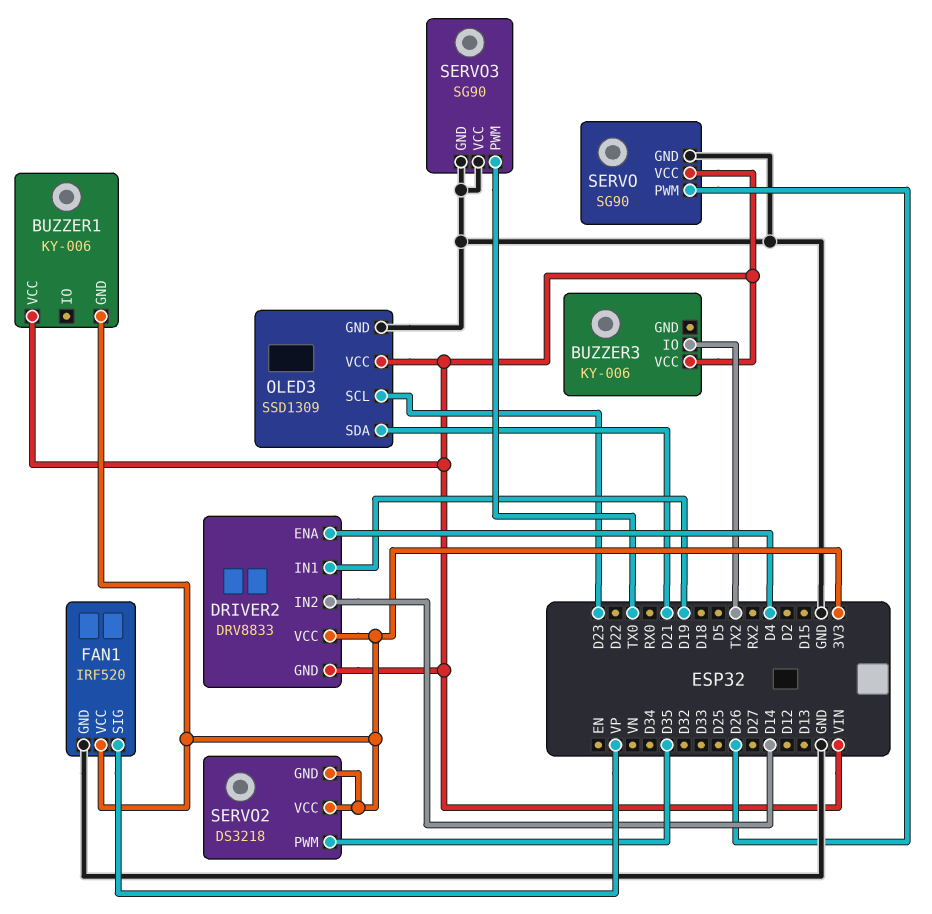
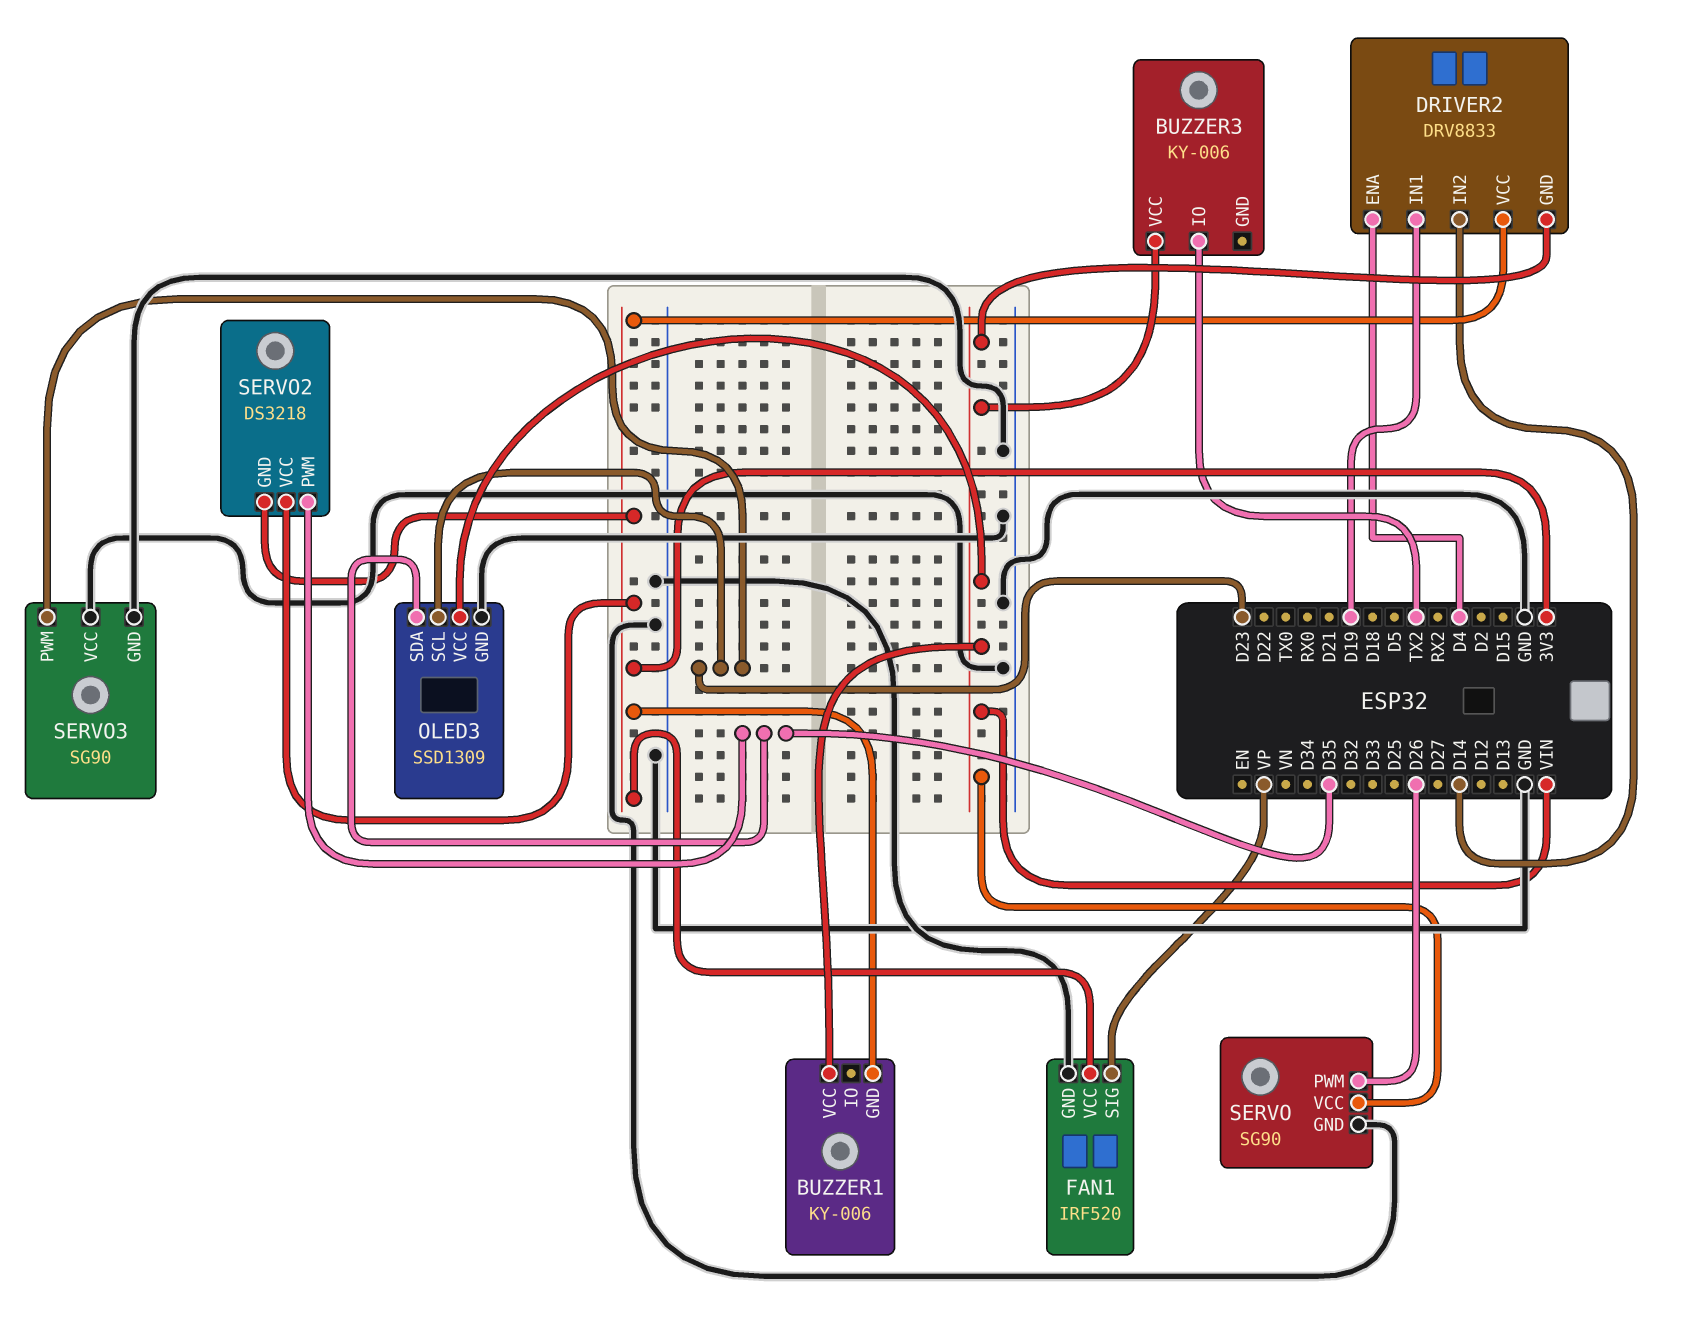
OLED3 pin SDA: D21 -> D35
SERVO3 pin PWM: TX0 -> D23

